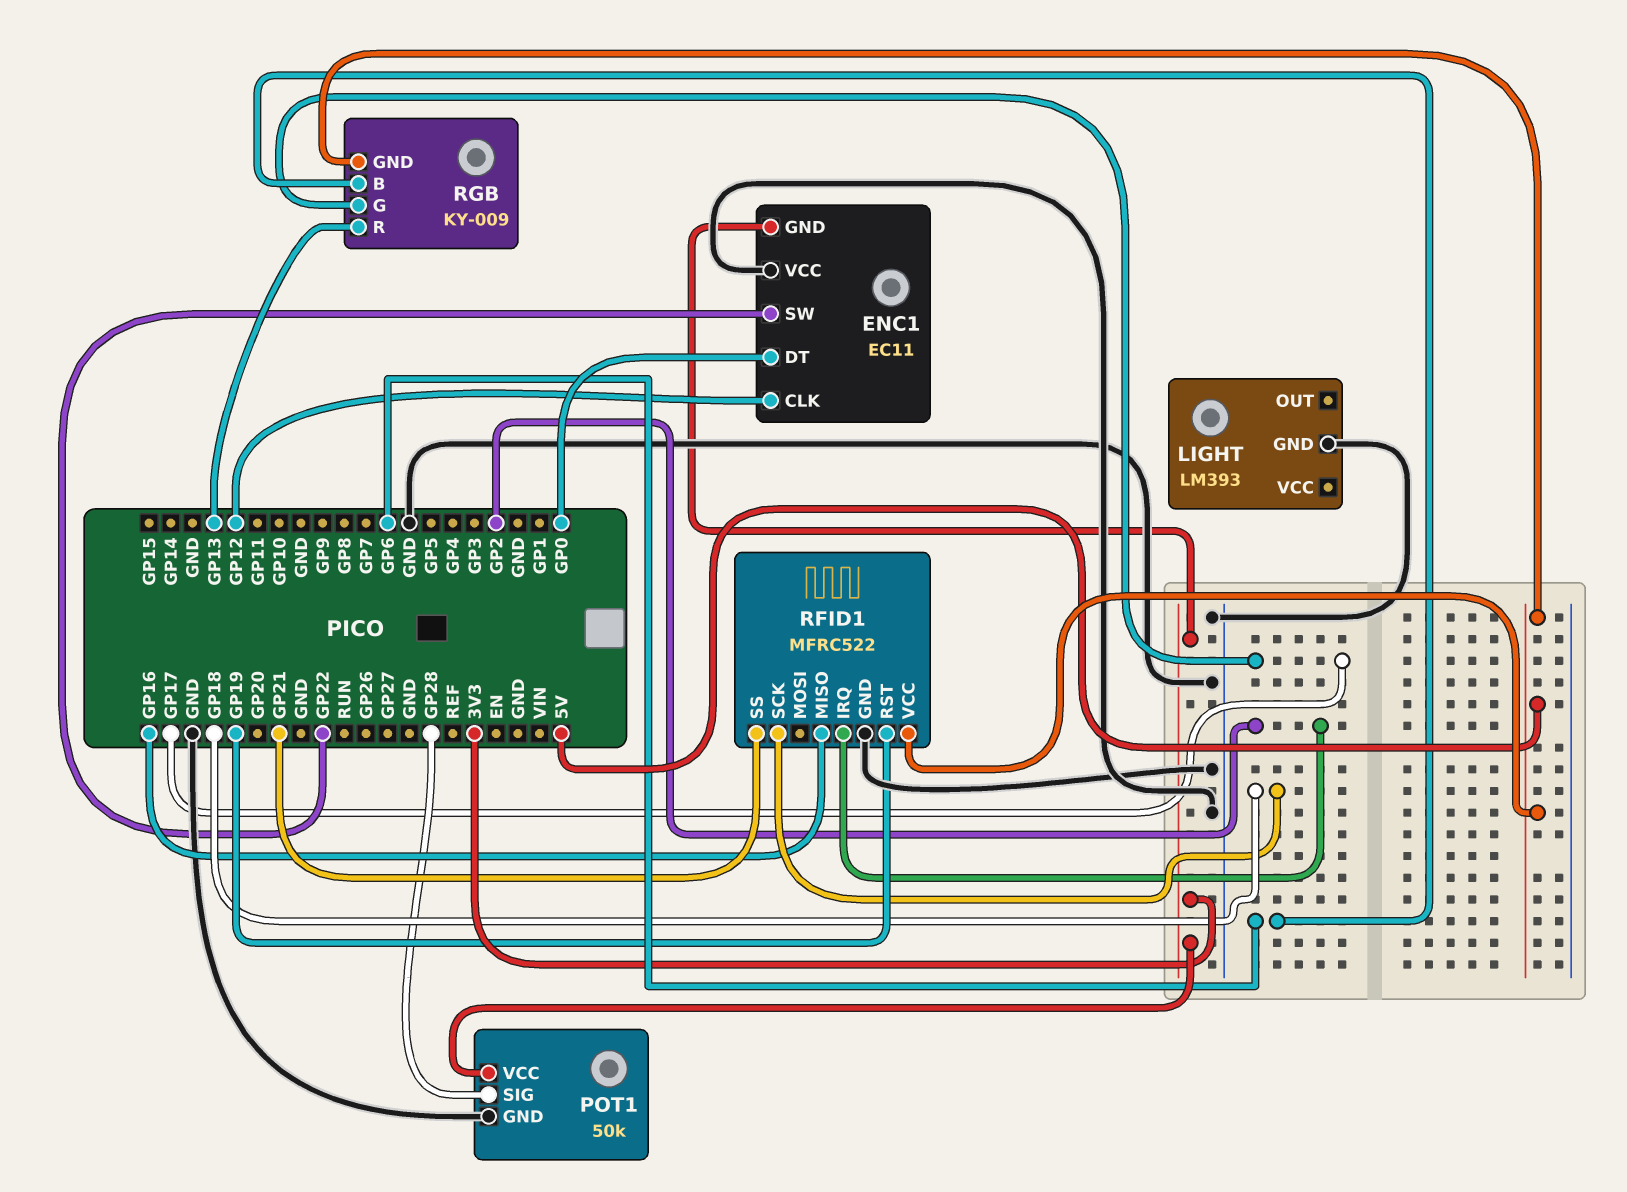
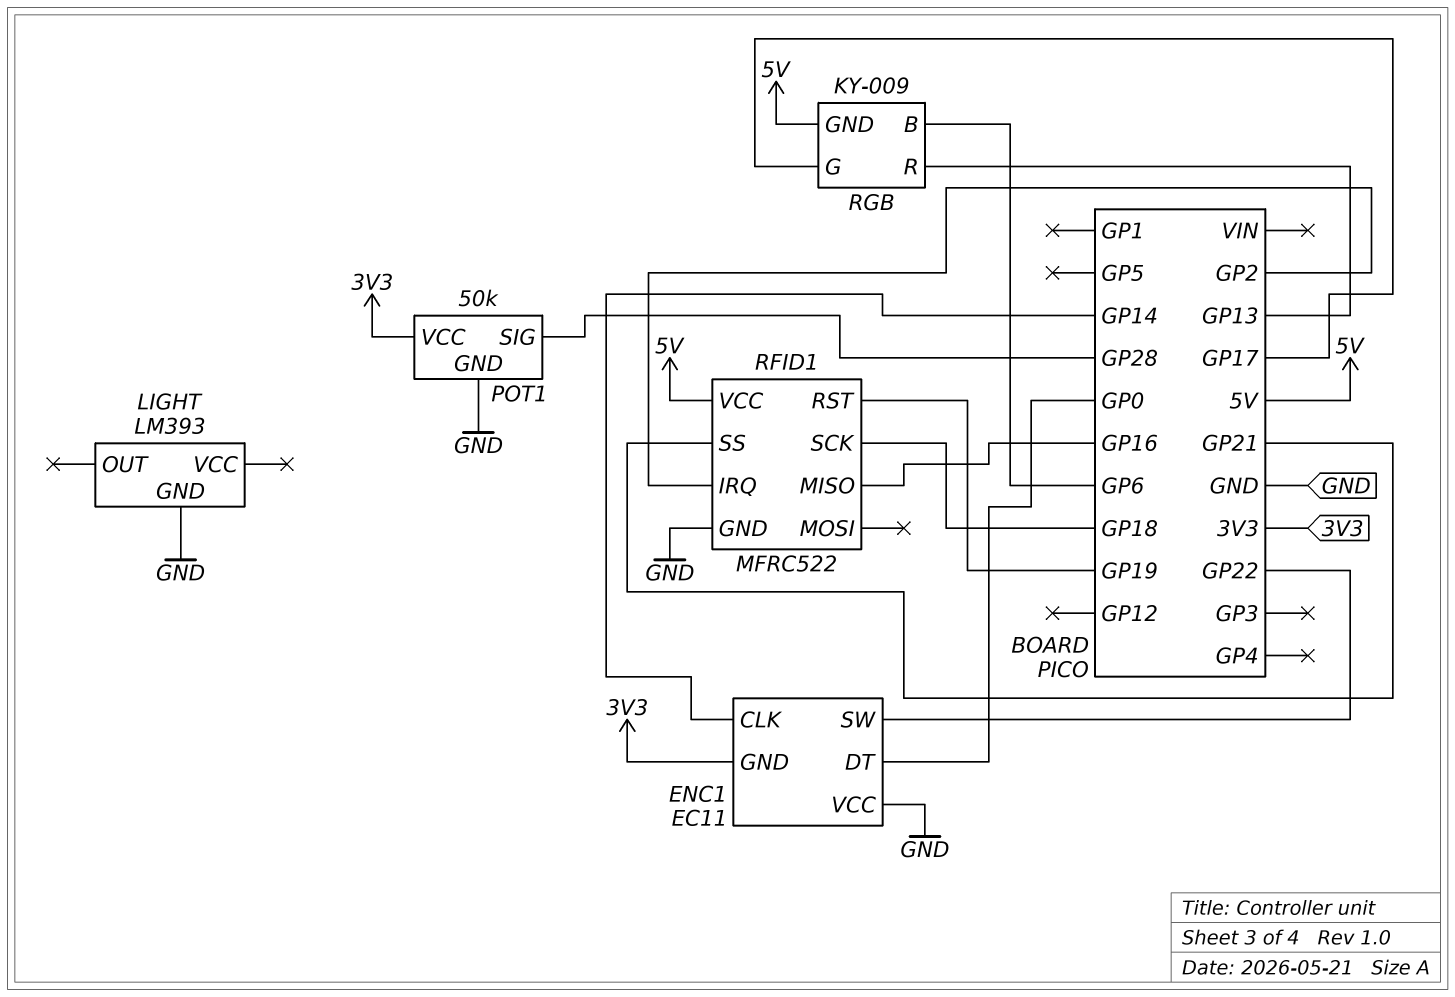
ENC1 pin CLK: GP12 -> GP14

